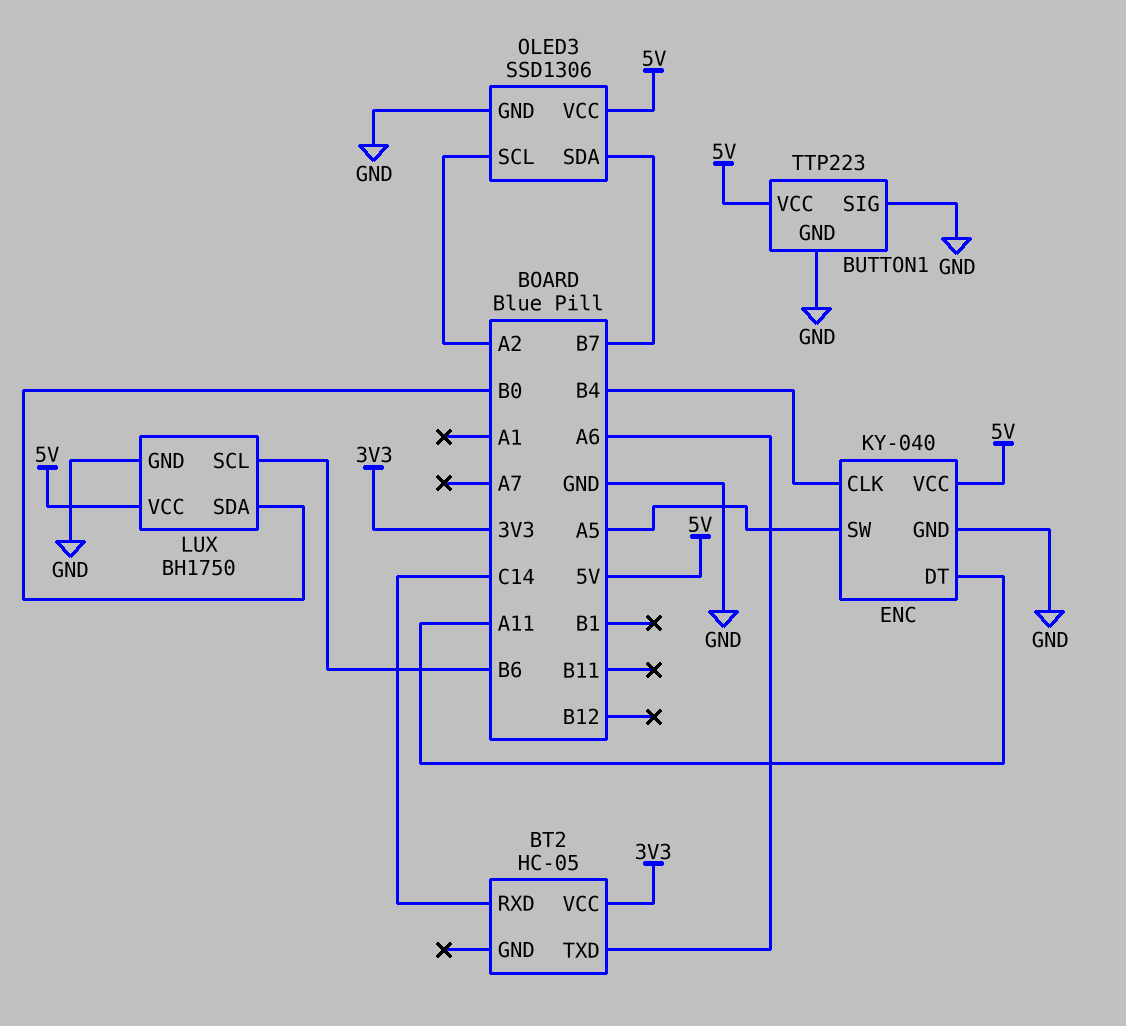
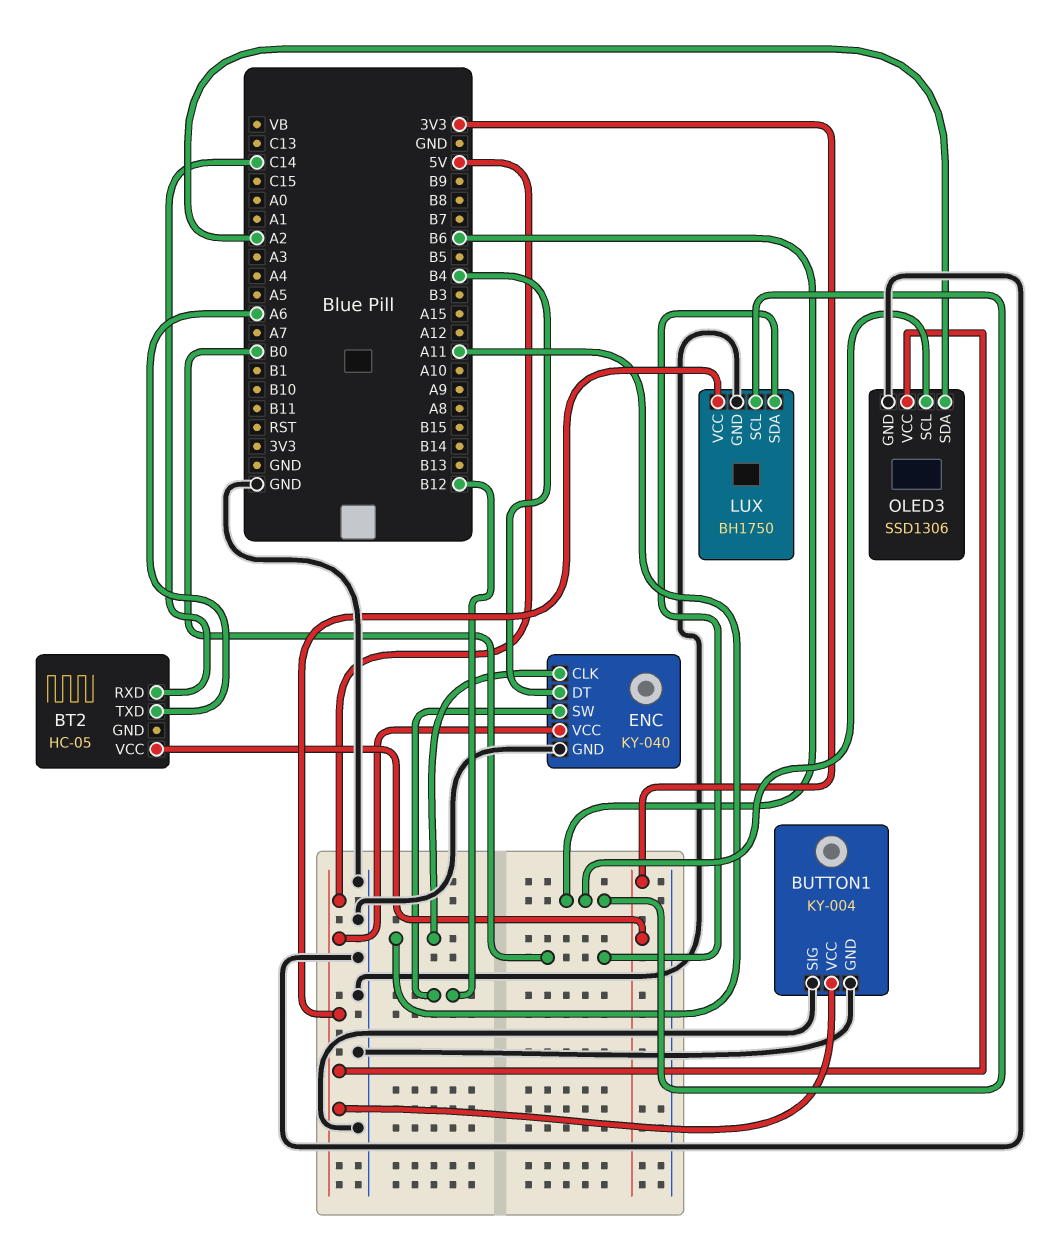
BUTTON1: TTP223 -> KY-004
ENC pin CLK: B4 -> A11
ENC pin DT: A11 -> B4
ENC pin SW: A5 -> B12
OLED3 pin SCL: A2 -> B6
OLED3 pin SDA: B7 -> A2

